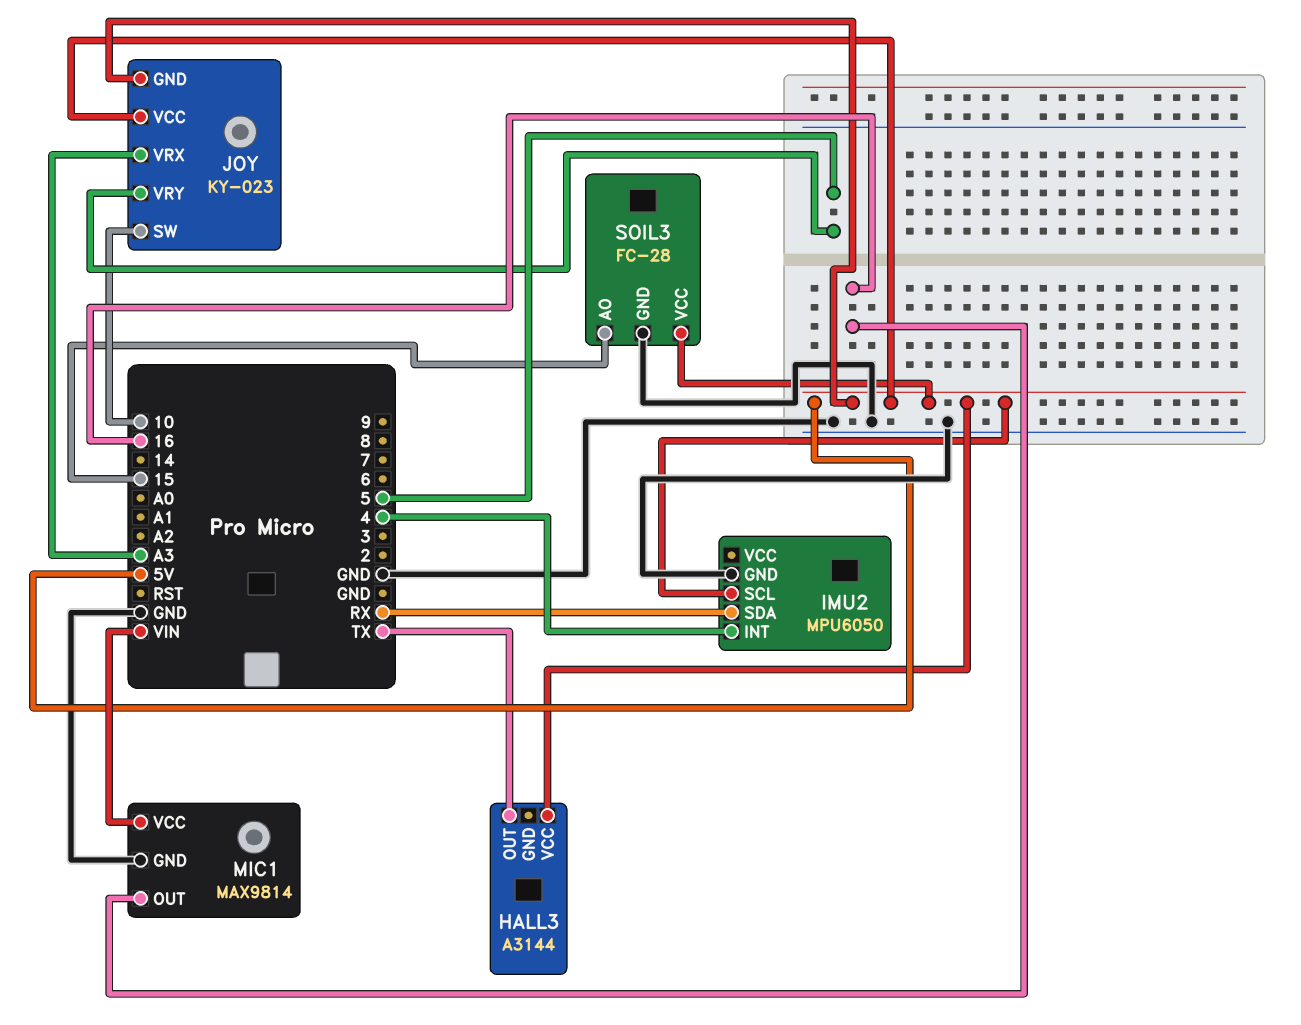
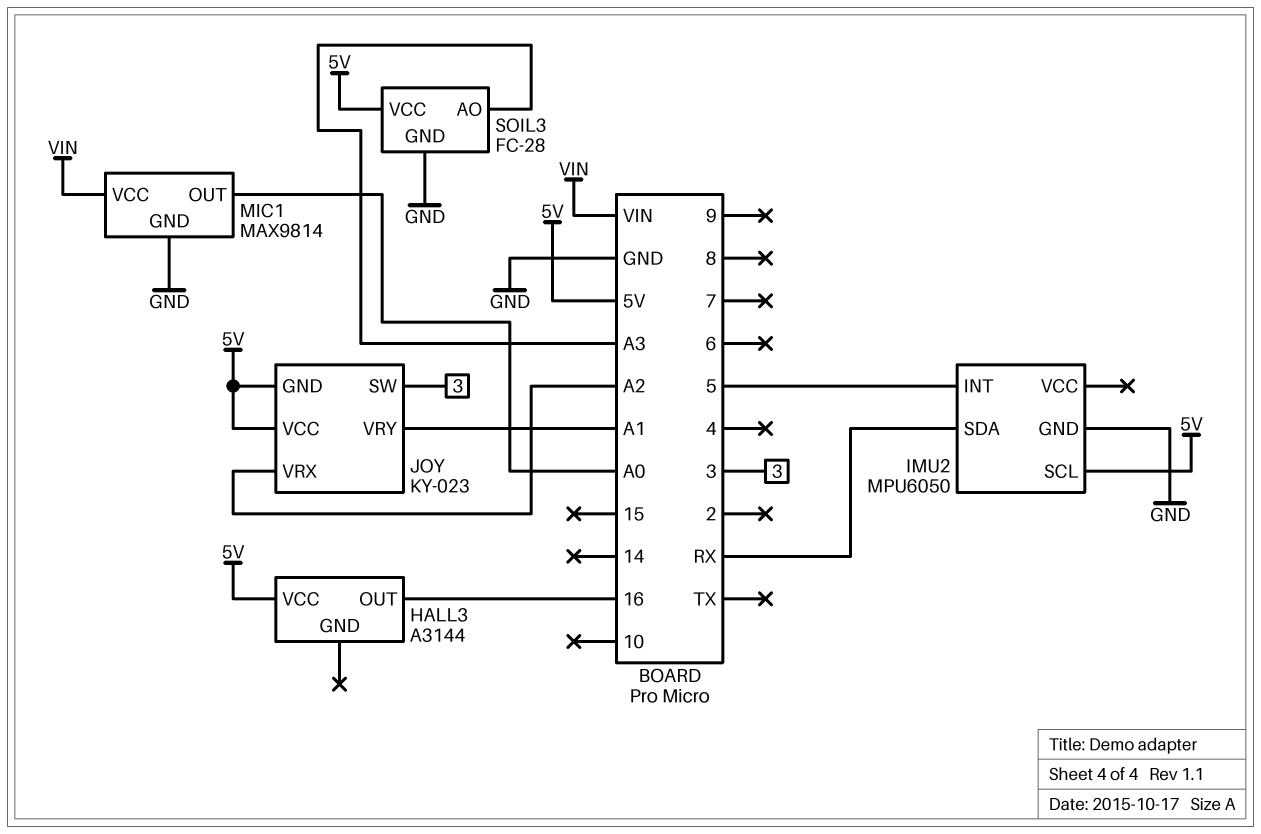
HALL3 pin OUT: TX -> 16
IMU2 pin INT: 4 -> 5
JOY pin SW: 10 -> 3
JOY pin VRX: A3 -> A2
JOY pin VRY: 5 -> A1
MIC1 pin OUT: 16 -> A0
SOIL3 pin AO: 15 -> A3

